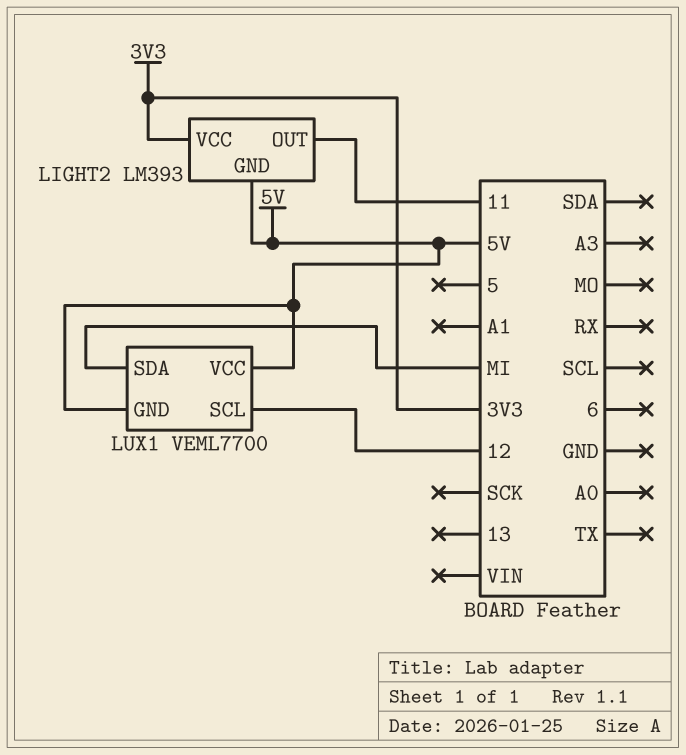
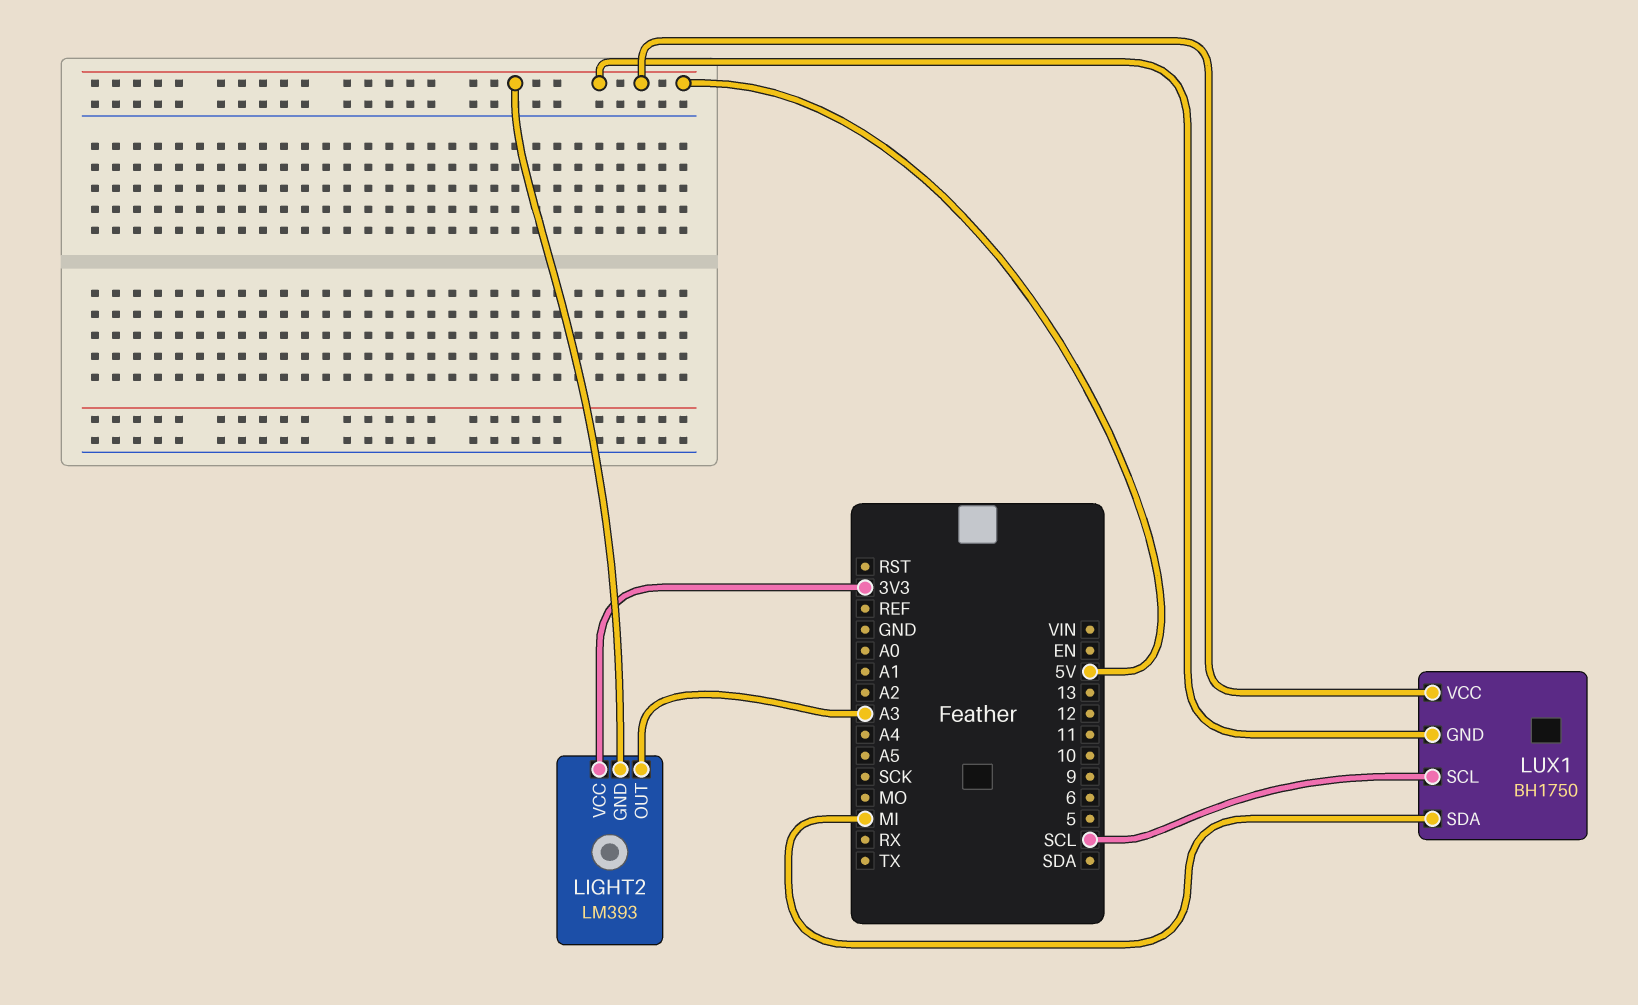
LIGHT2 pin OUT: 11 -> A3
LUX1: VEML7700 -> BH1750
LUX1 pin SCL: 12 -> SCL

